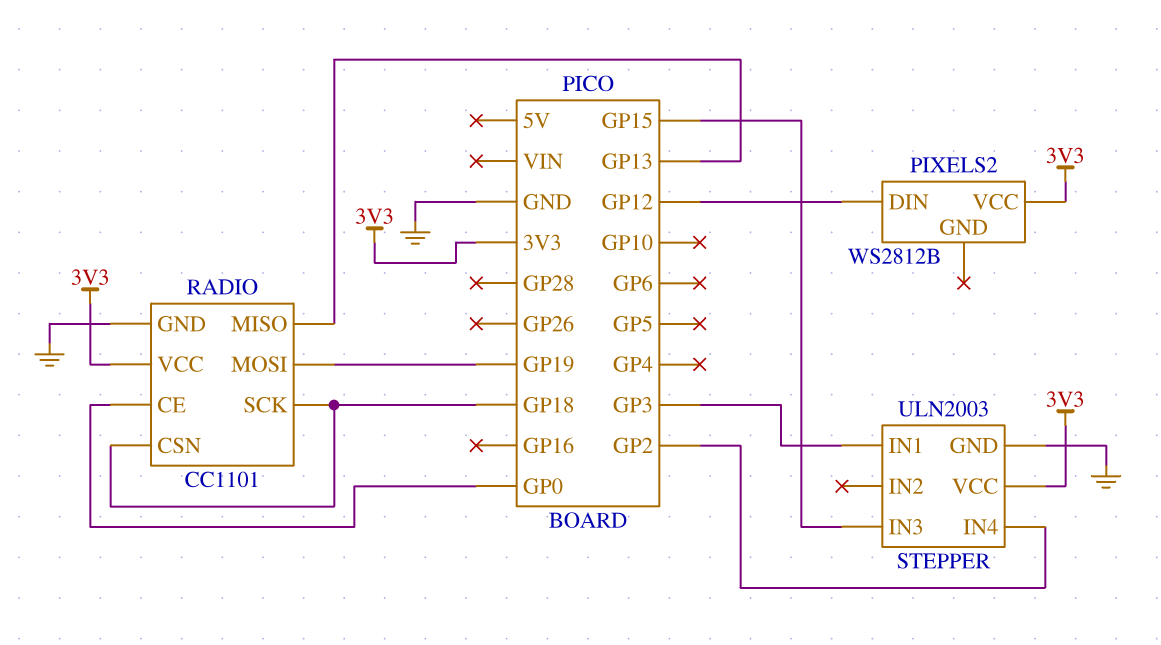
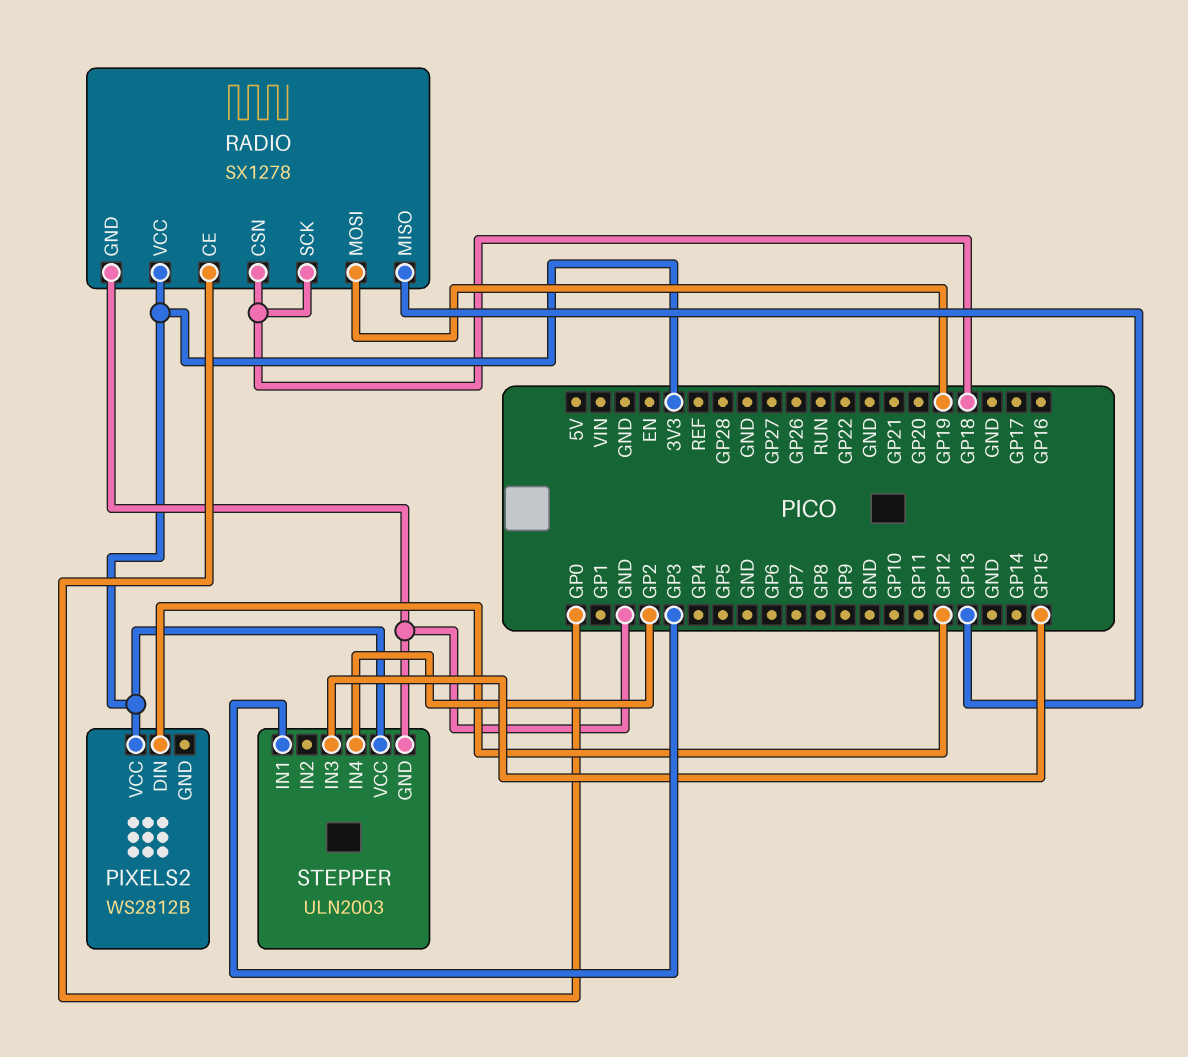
RADIO: CC1101 -> SX1278

